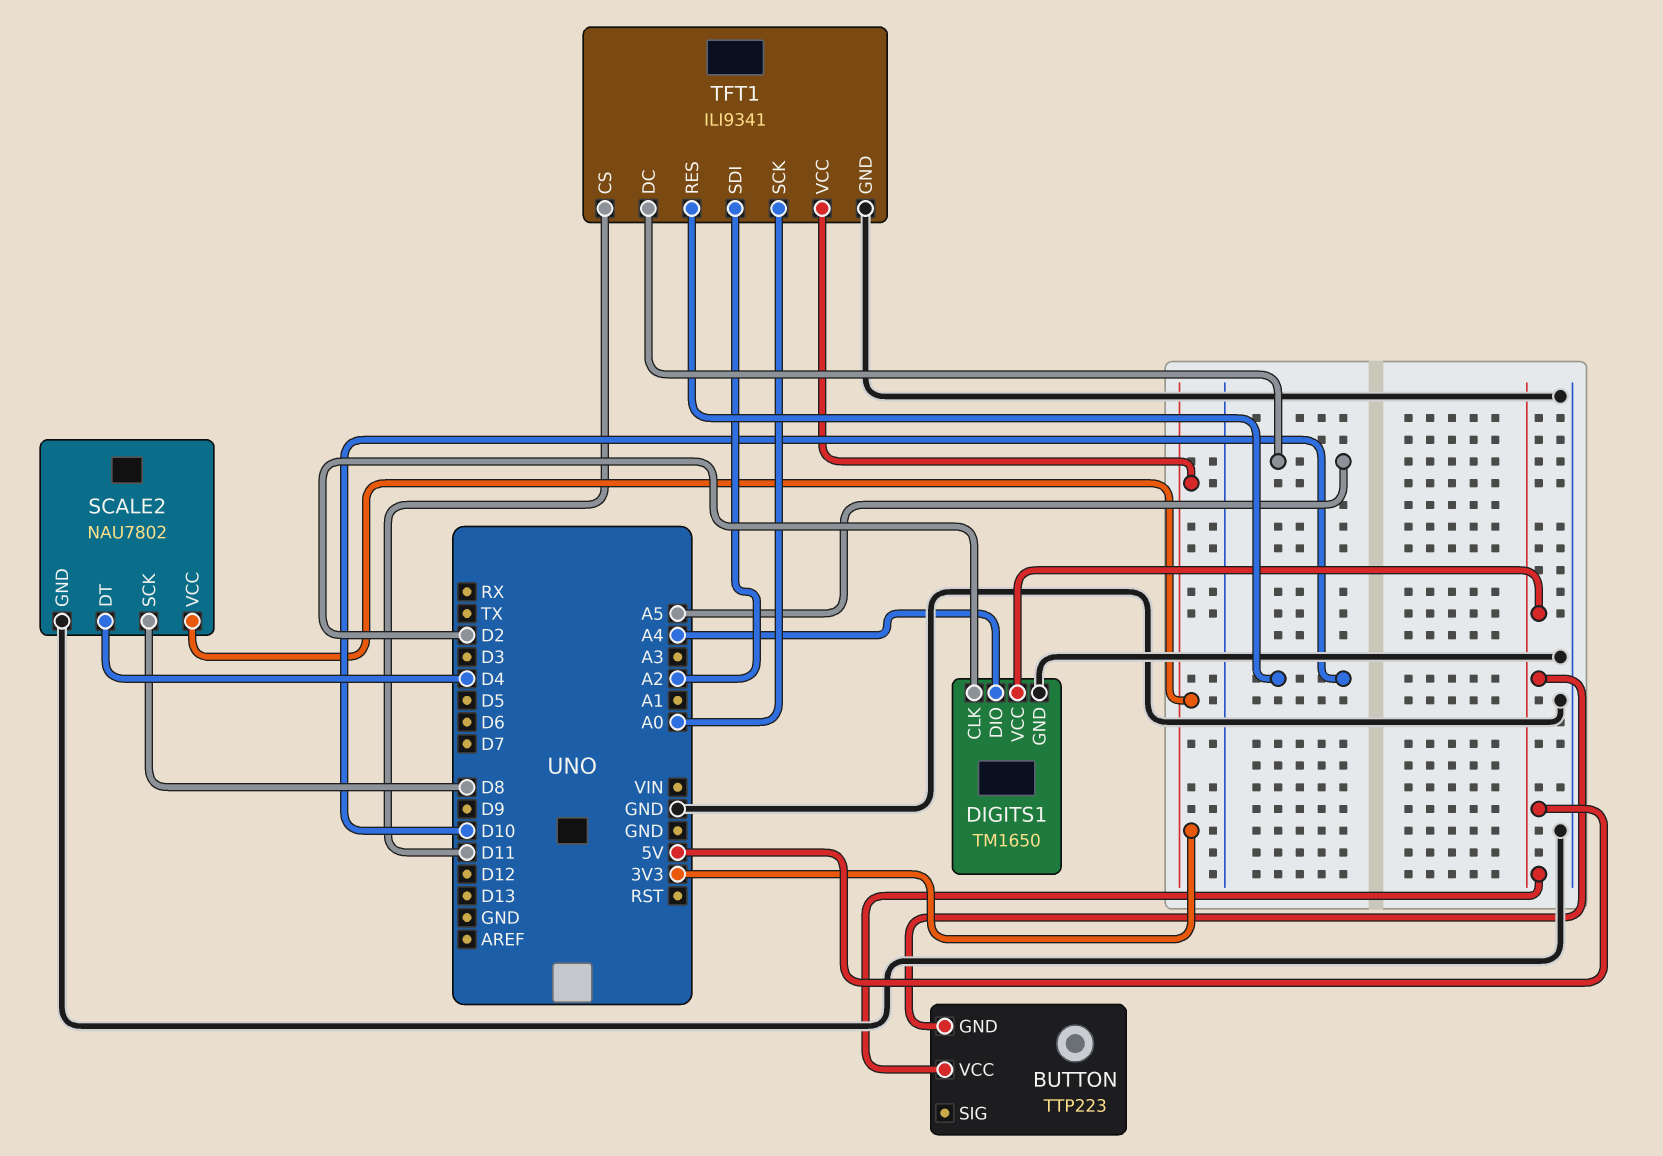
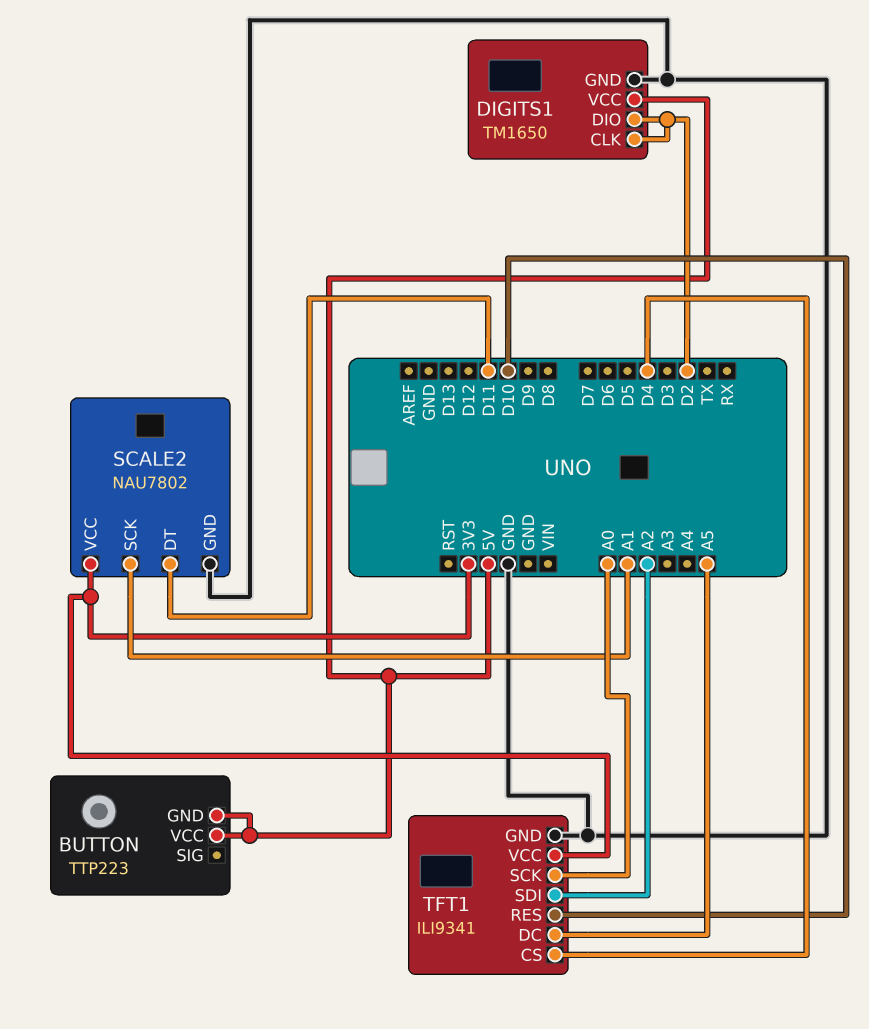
DIGITS1 pin DIO: A4 -> D2
SCALE2 pin DT: D4 -> D11
SCALE2 pin SCK: D8 -> A1
TFT1 pin CS: D11 -> D4

